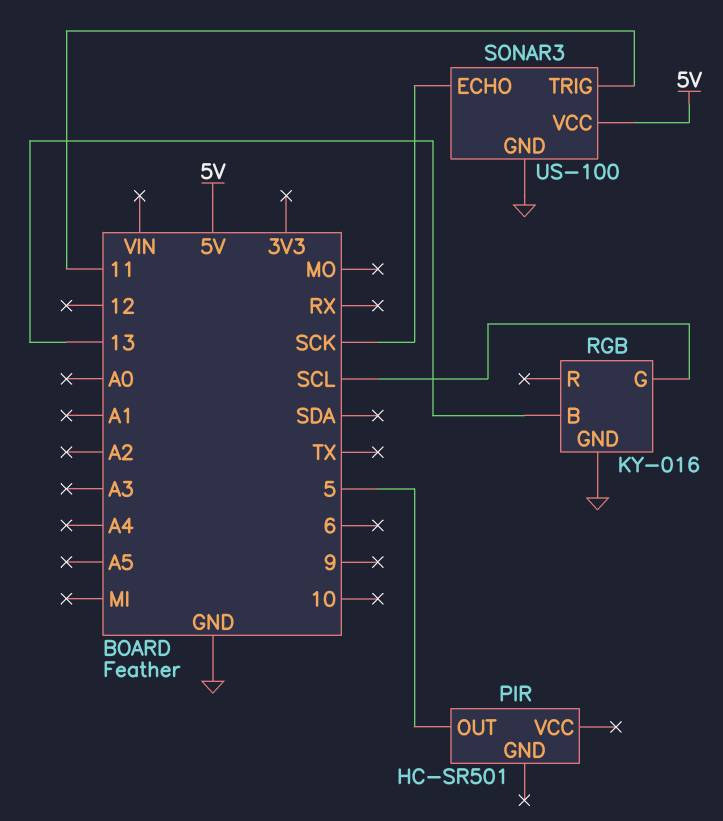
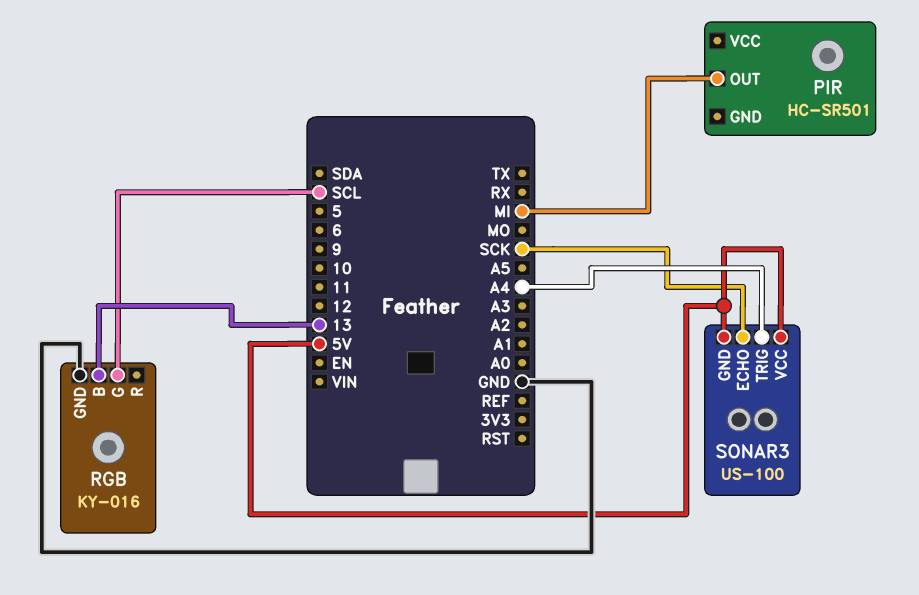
PIR pin OUT: 5 -> MI
SONAR3 pin GND: GND -> 5V
SONAR3 pin TRIG: 11 -> A4

